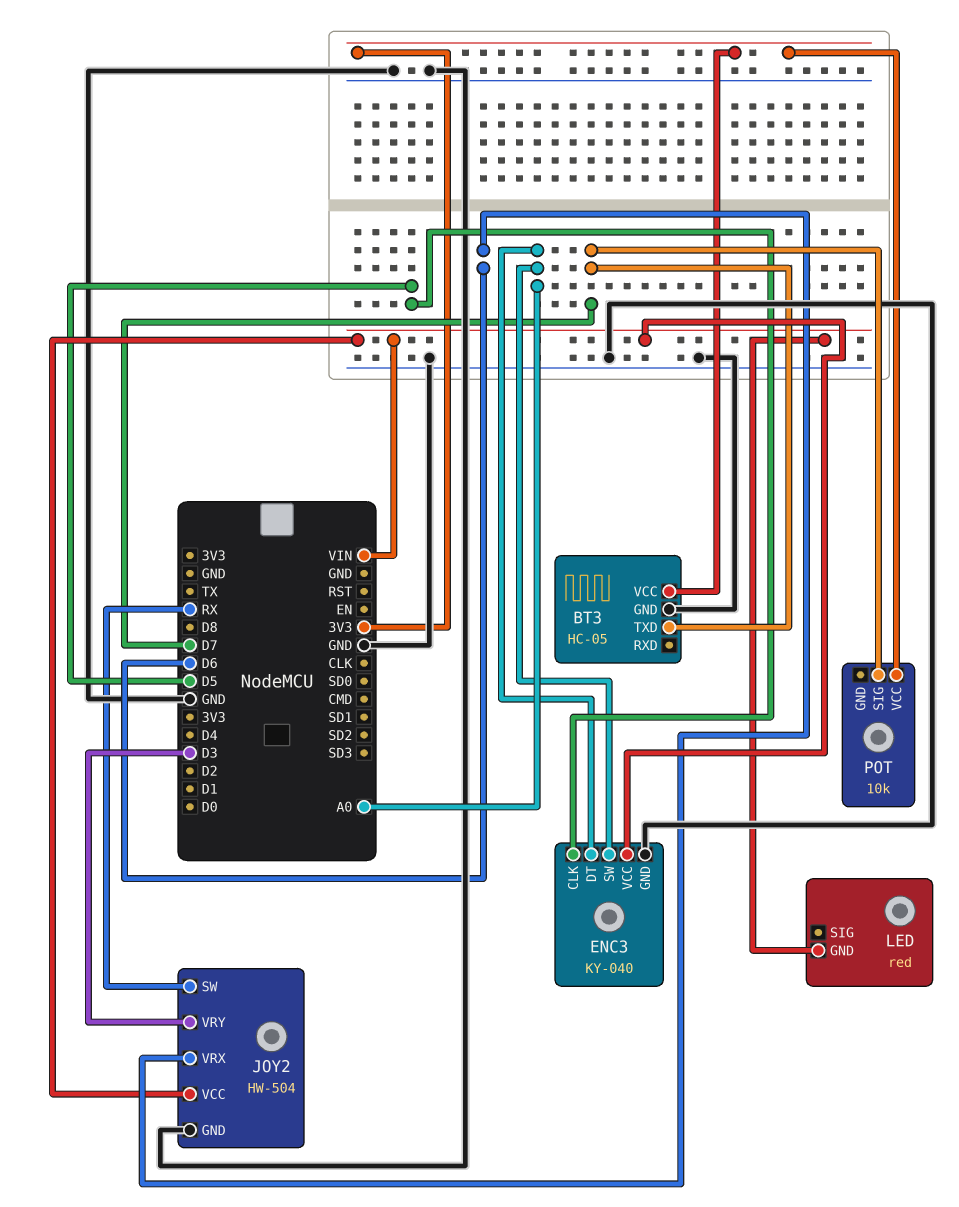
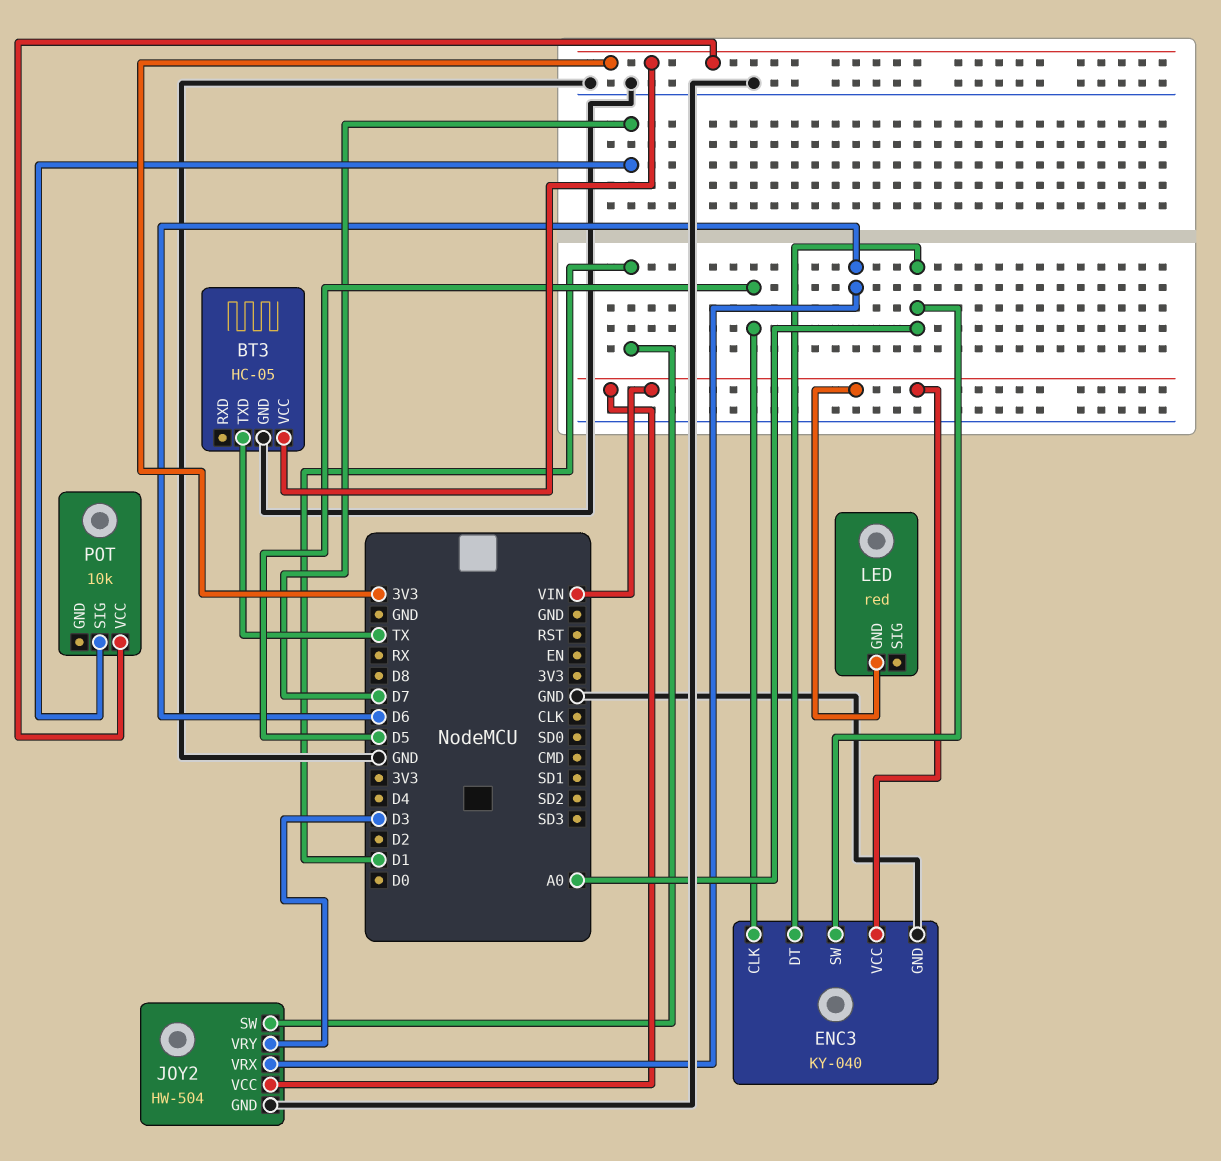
BT3 pin TXD: D7 -> TX
JOY2 pin SW: RX -> D1

